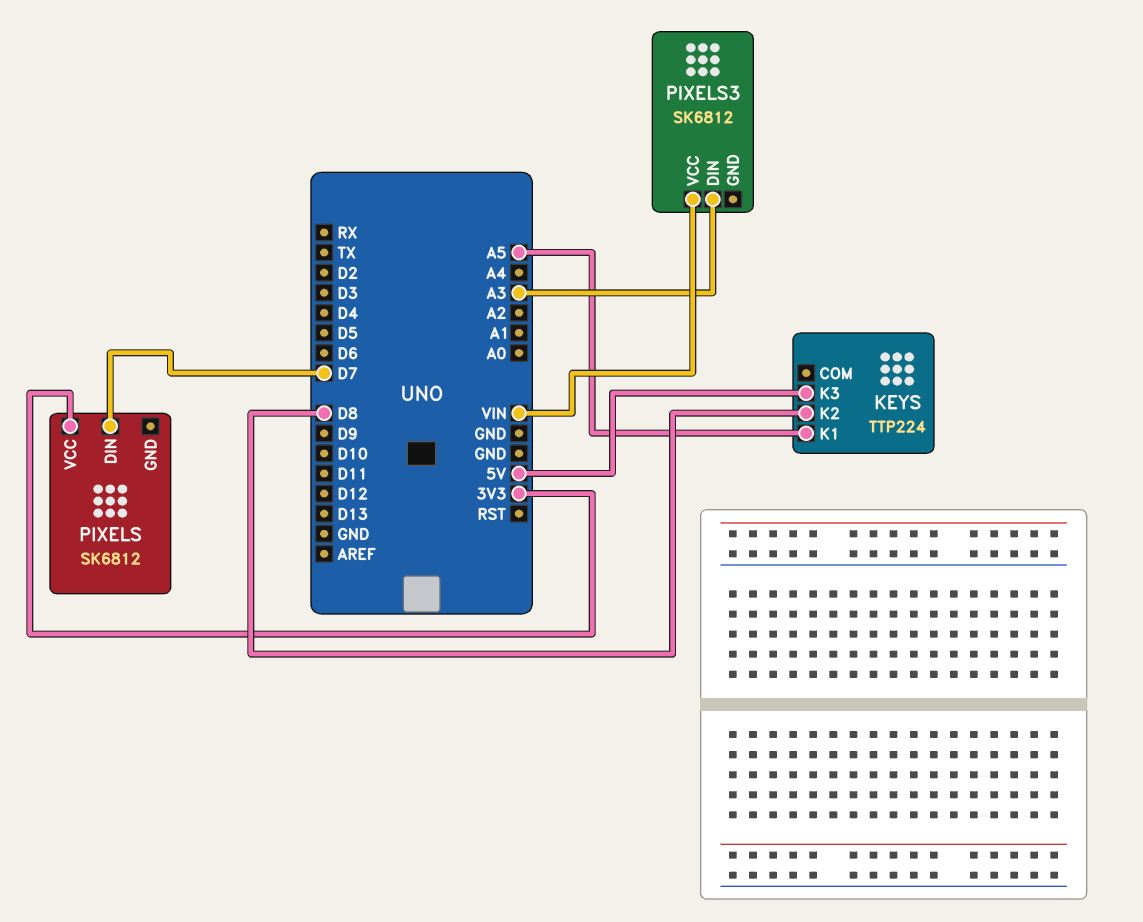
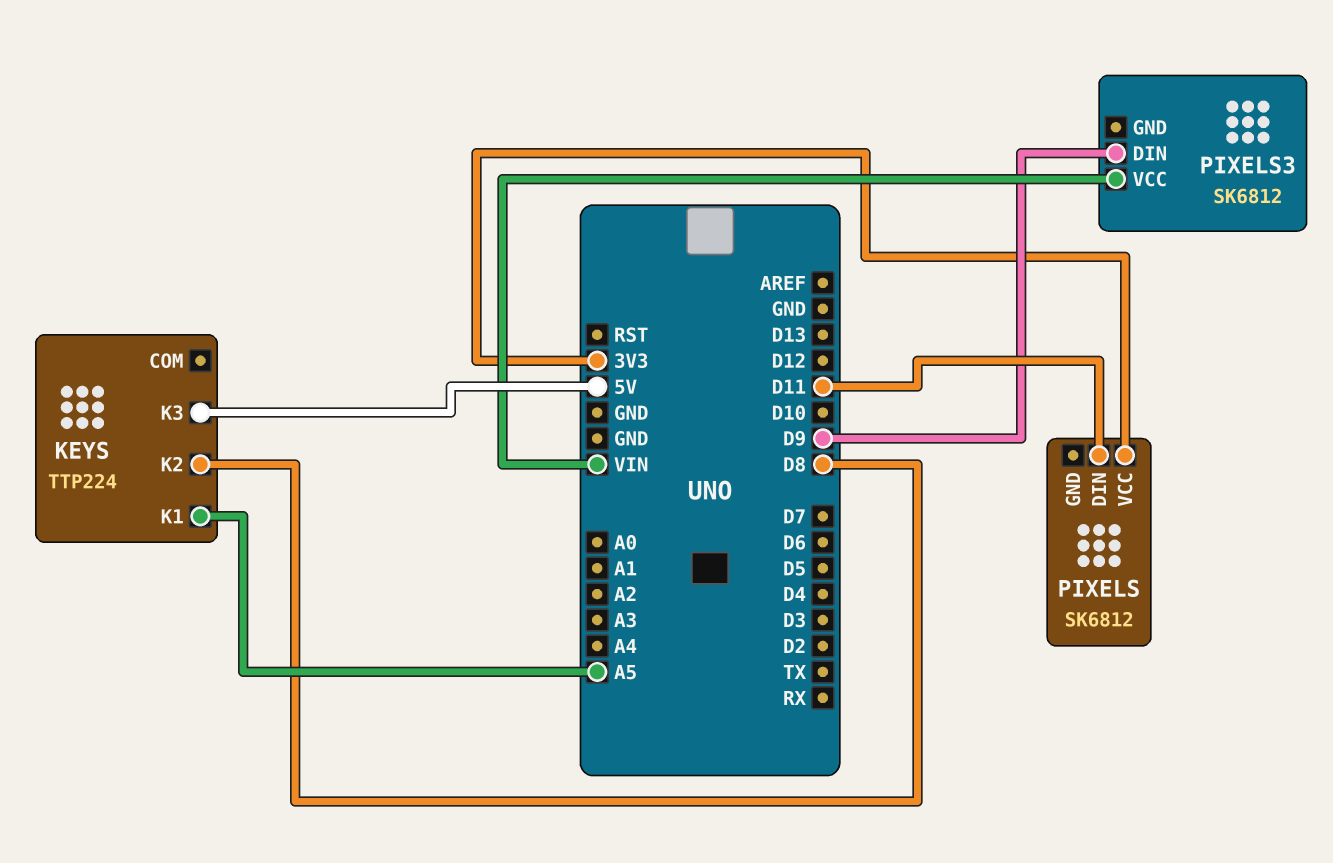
PIXELS pin DIN: D7 -> D11
PIXELS3 pin DIN: A3 -> D9

